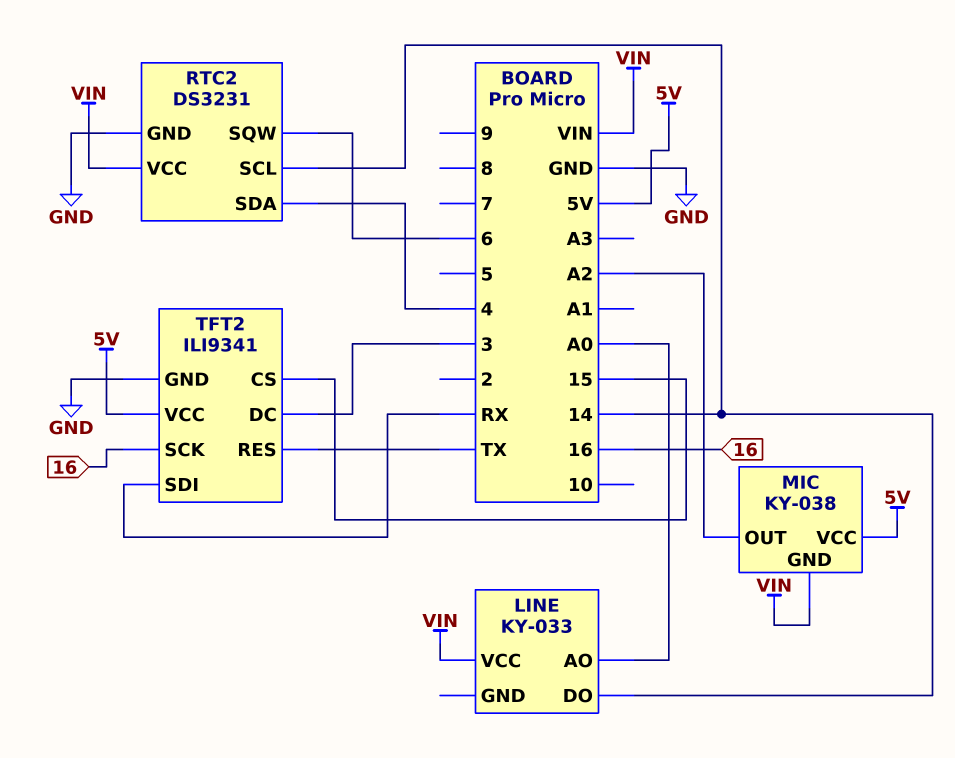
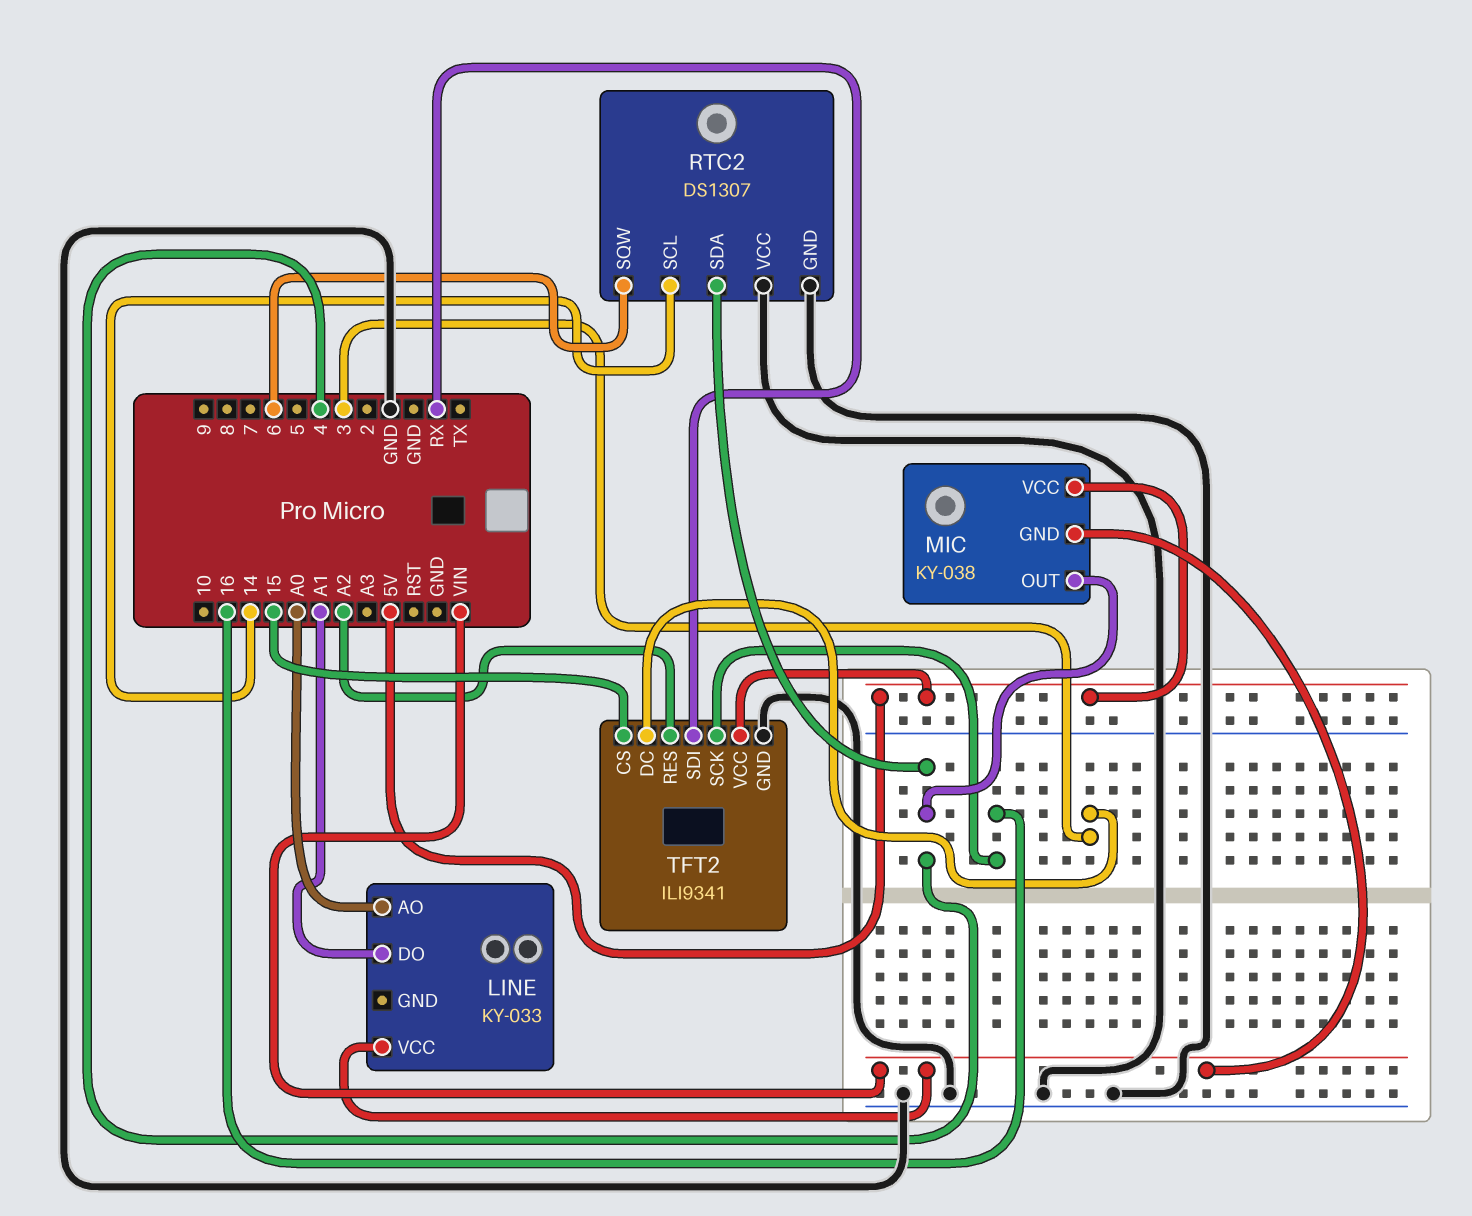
LINE pin DO: 14 -> A1
MIC pin OUT: A2 -> 4
RTC2: DS3231 -> DS1307
RTC2 pin VCC: VIN -> GND
TFT2 pin RES: TX -> A2

